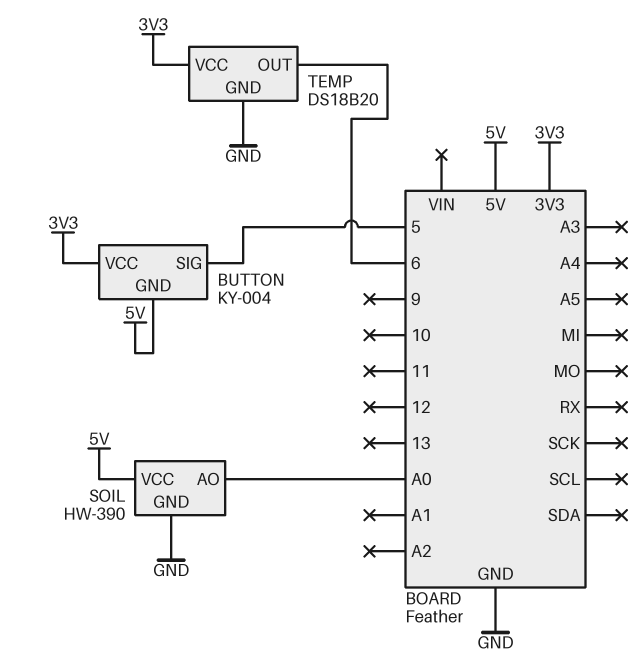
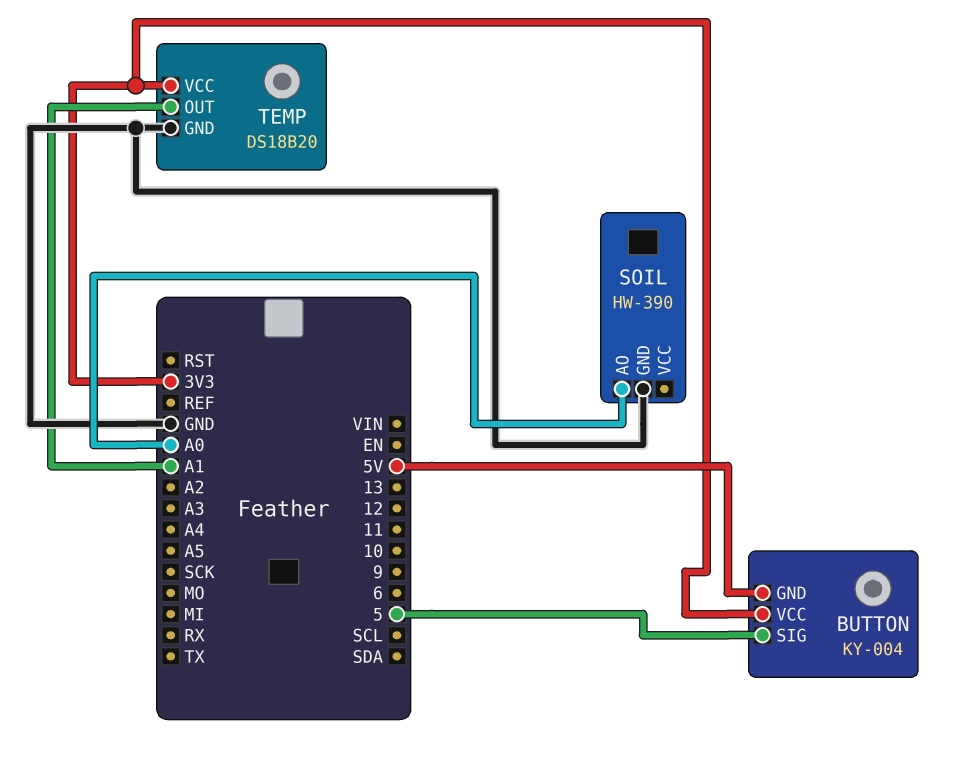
SOIL pin VCC: 5V -> none
TEMP pin OUT: 6 -> A1

